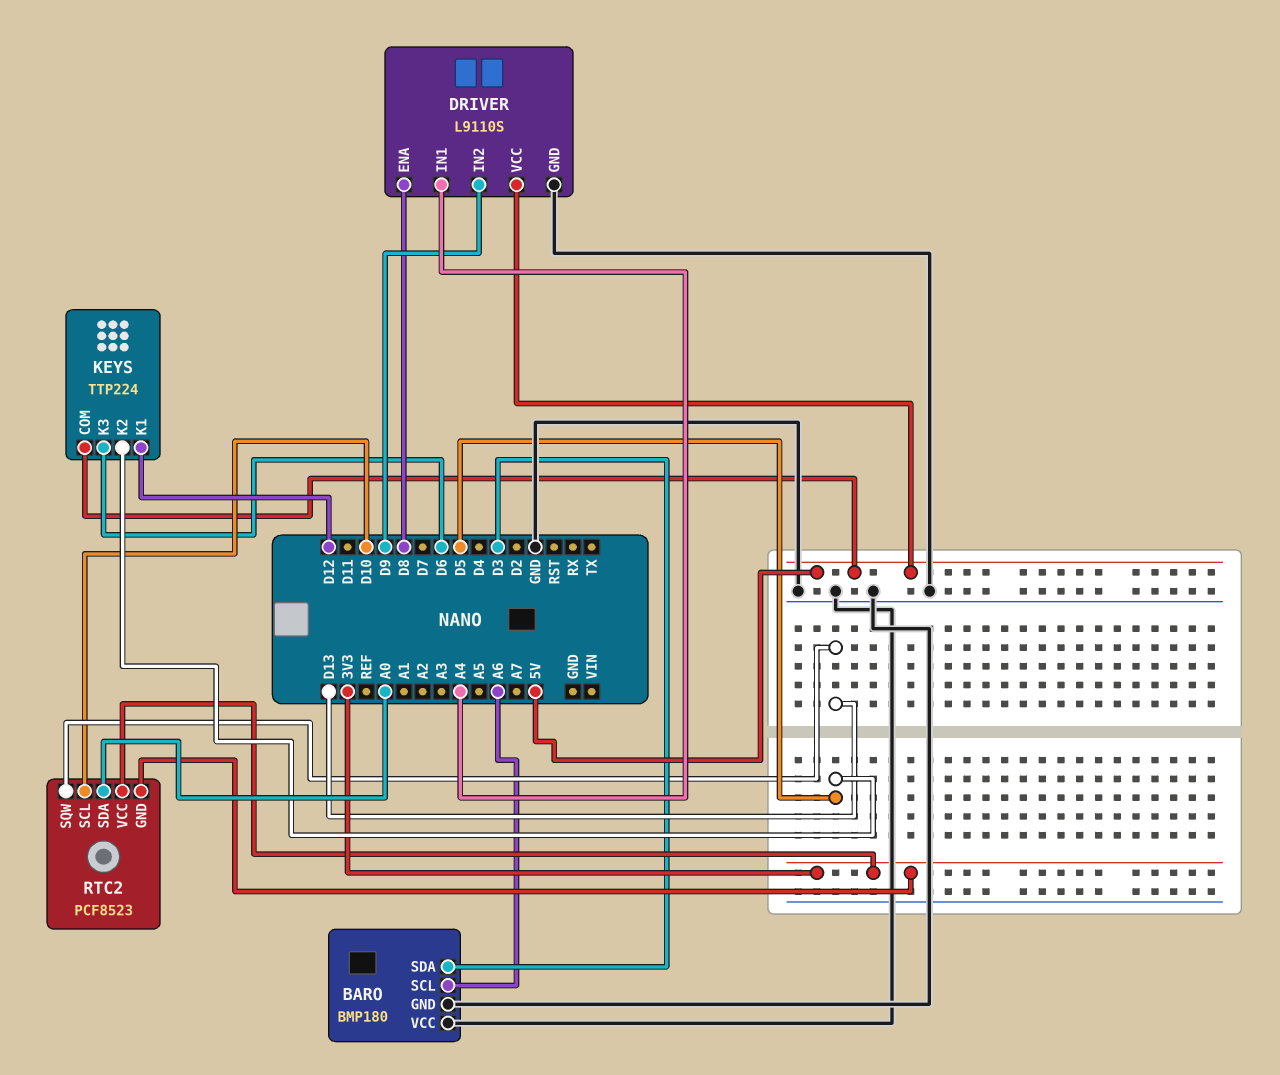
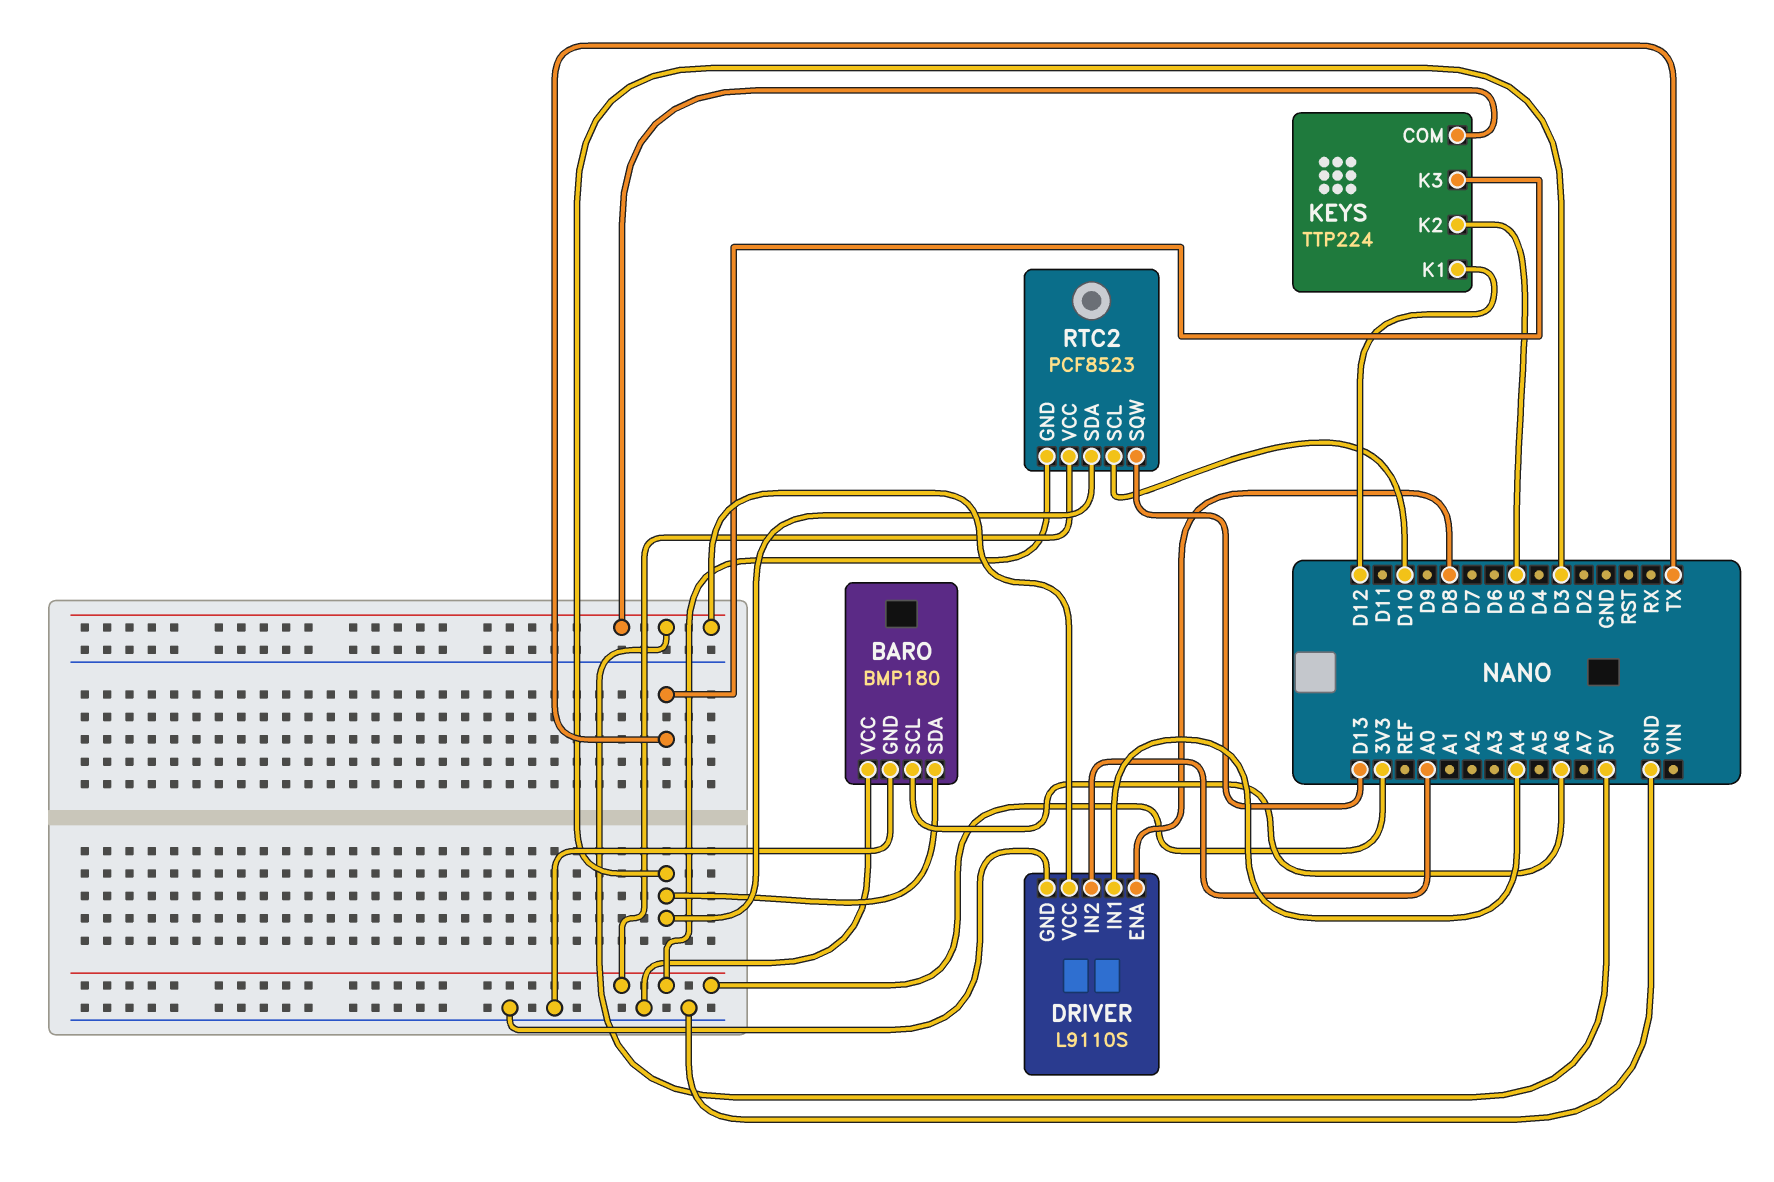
DRIVER pin IN2: D9 -> A0
KEYS pin K3: D6 -> TX
RTC2 pin SDA: A0 -> D3

